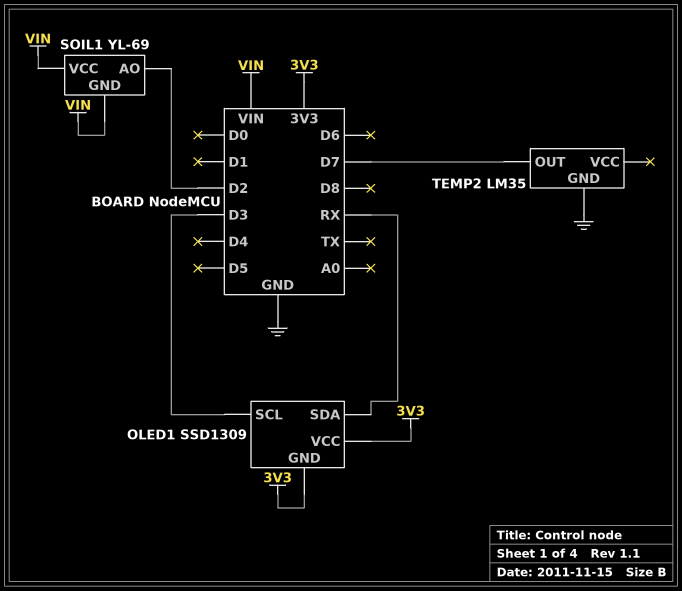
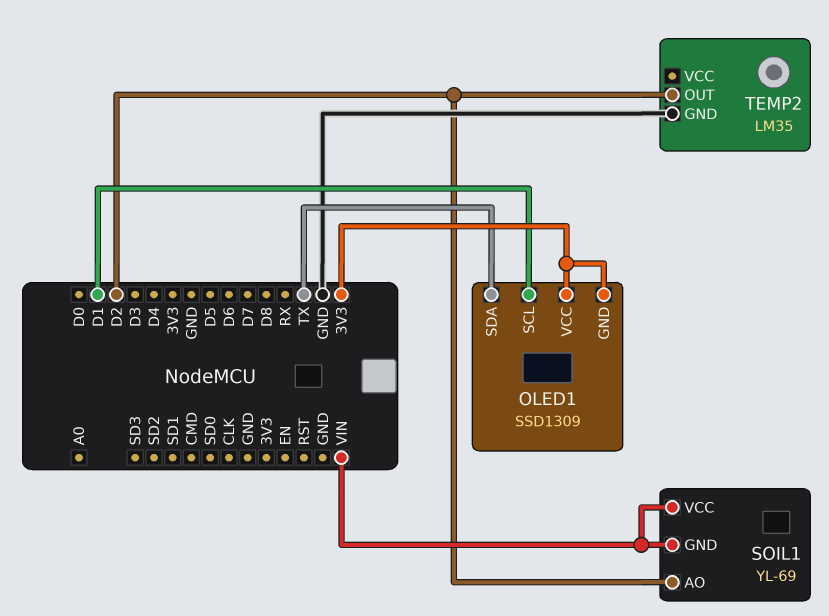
OLED1 pin SCL: D3 -> D1
OLED1 pin SDA: RX -> TX
TEMP2 pin OUT: D7 -> D2

